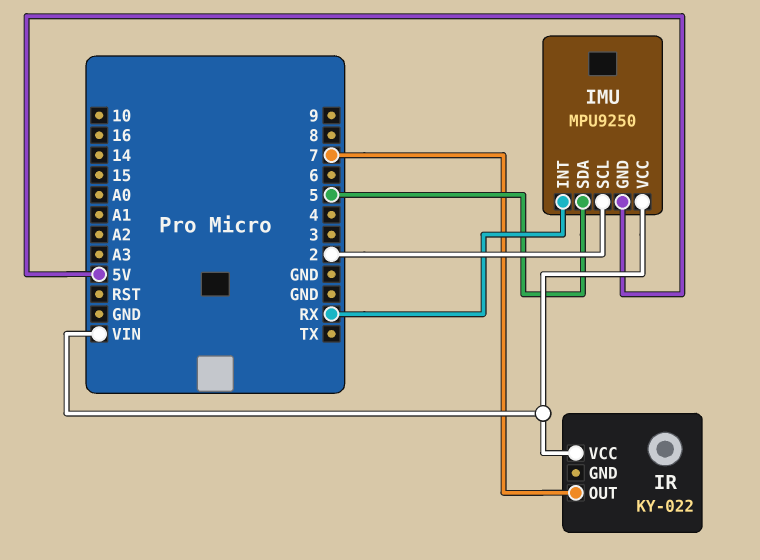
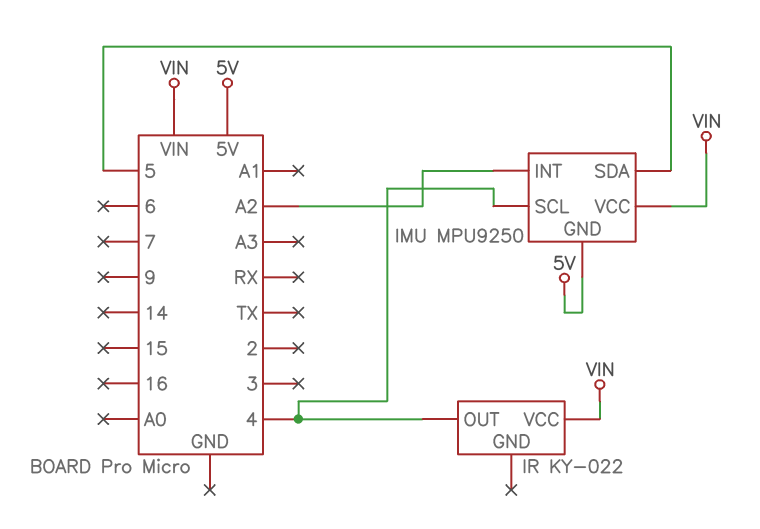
IMU pin INT: RX -> A2
IMU pin SCL: 2 -> 4
IR pin OUT: 7 -> 4

